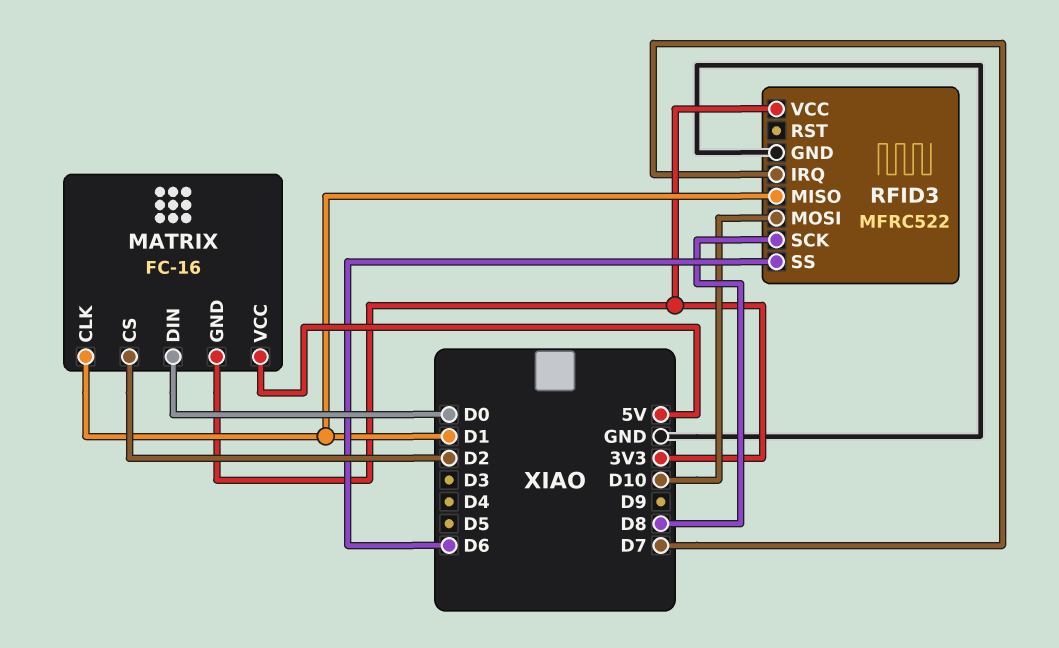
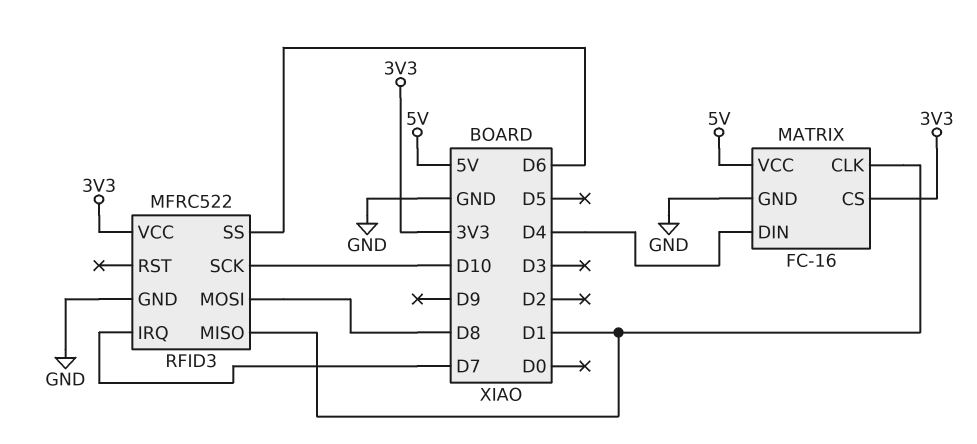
MATRIX pin CS: D2 -> 3V3
MATRIX pin DIN: D0 -> D4
MATRIX pin GND: 3V3 -> GND
RFID3 pin MOSI: D10 -> D8
RFID3 pin SCK: D8 -> D10

